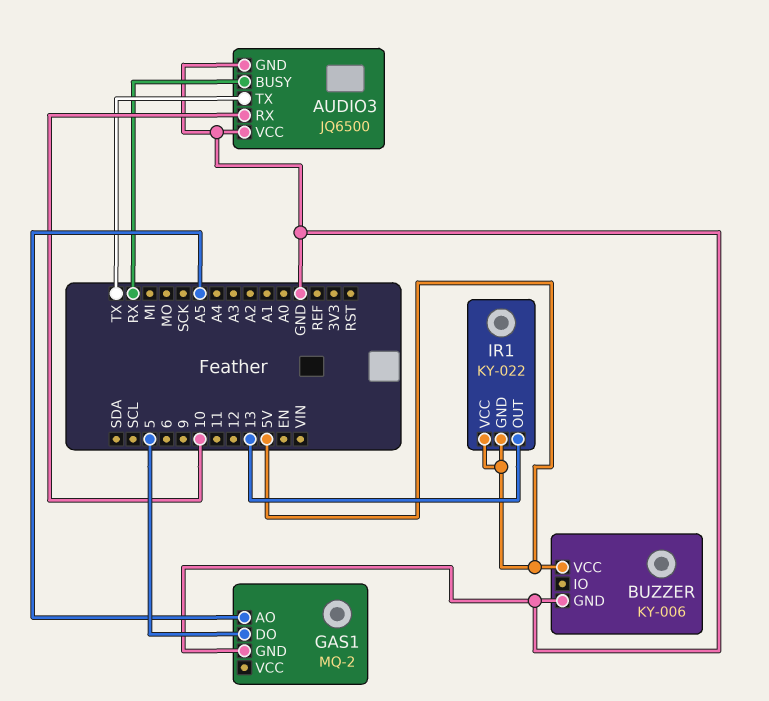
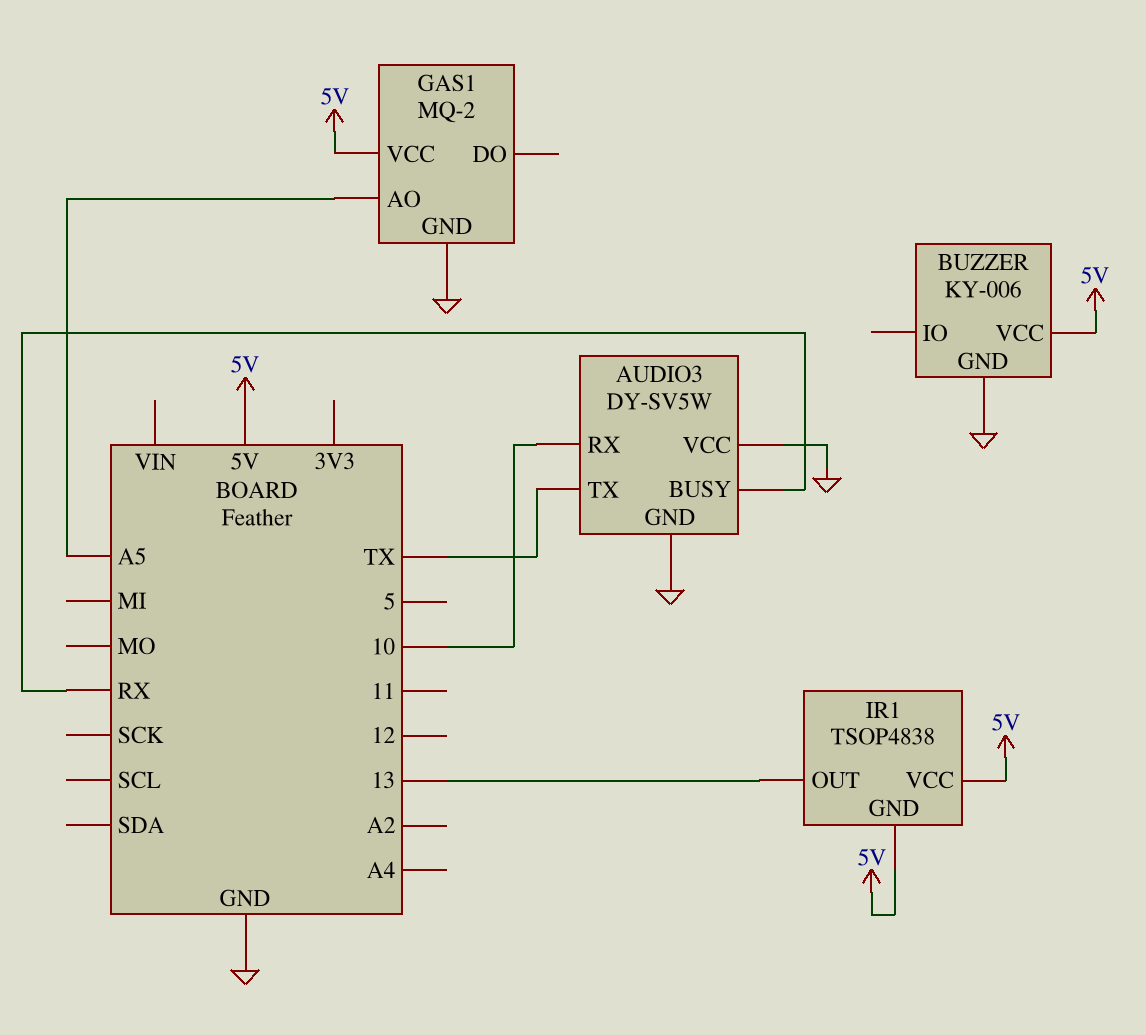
AUDIO3: JQ6500 -> DY-SV5W
GAS1 pin DO: 5 -> none
GAS1 pin VCC: none -> 5V
IR1: KY-022 -> TSOP4838

